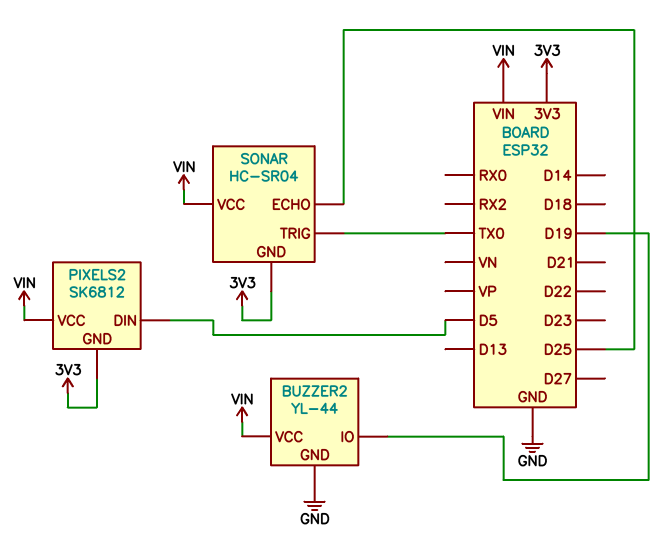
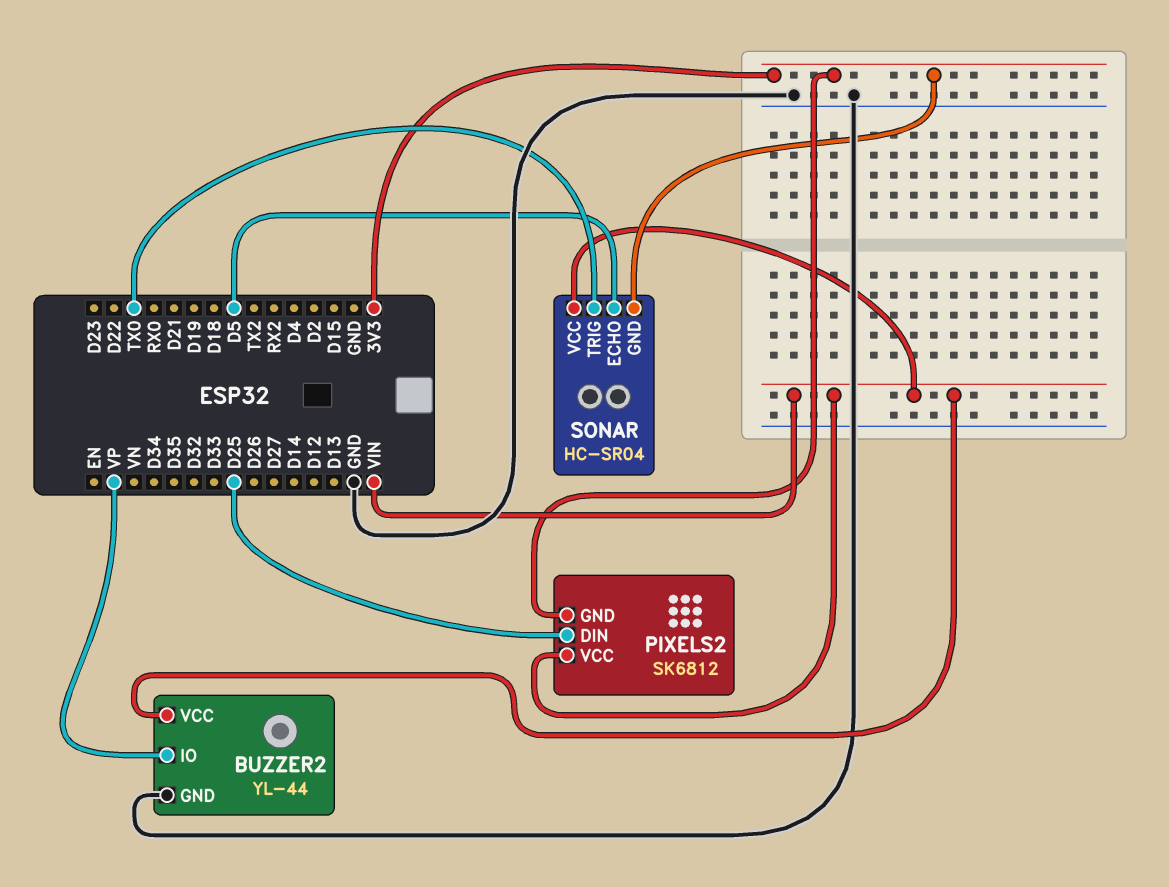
BUZZER2 pin IO: D19 -> VP
PIXELS2 pin DIN: D5 -> D25
SONAR pin ECHO: D25 -> D5

